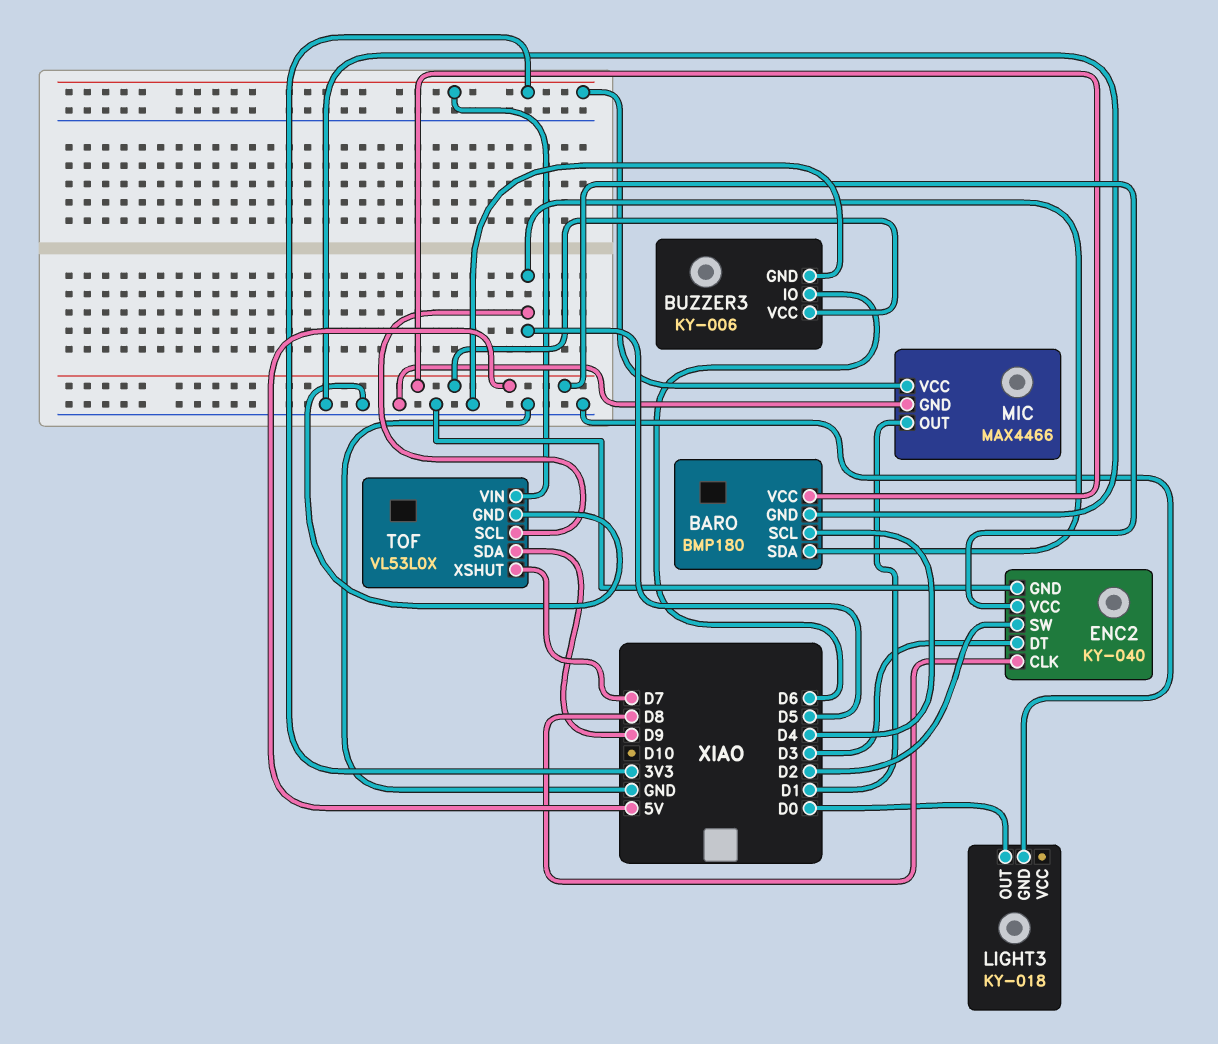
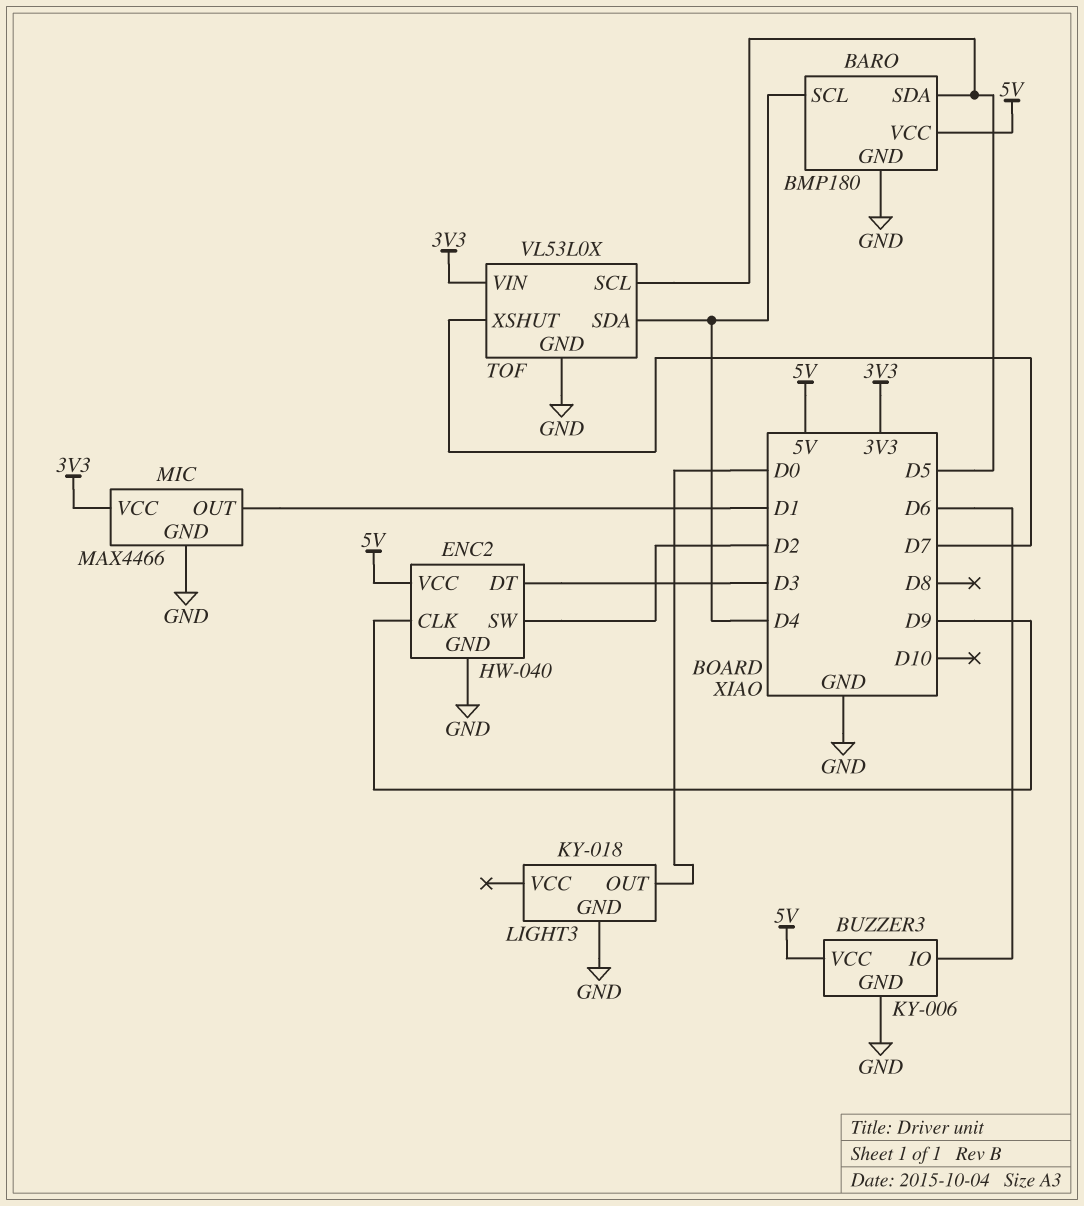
ENC2: KY-040 -> HW-040
ENC2 pin CLK: D8 -> D9
TOF pin SDA: D9 -> D4

